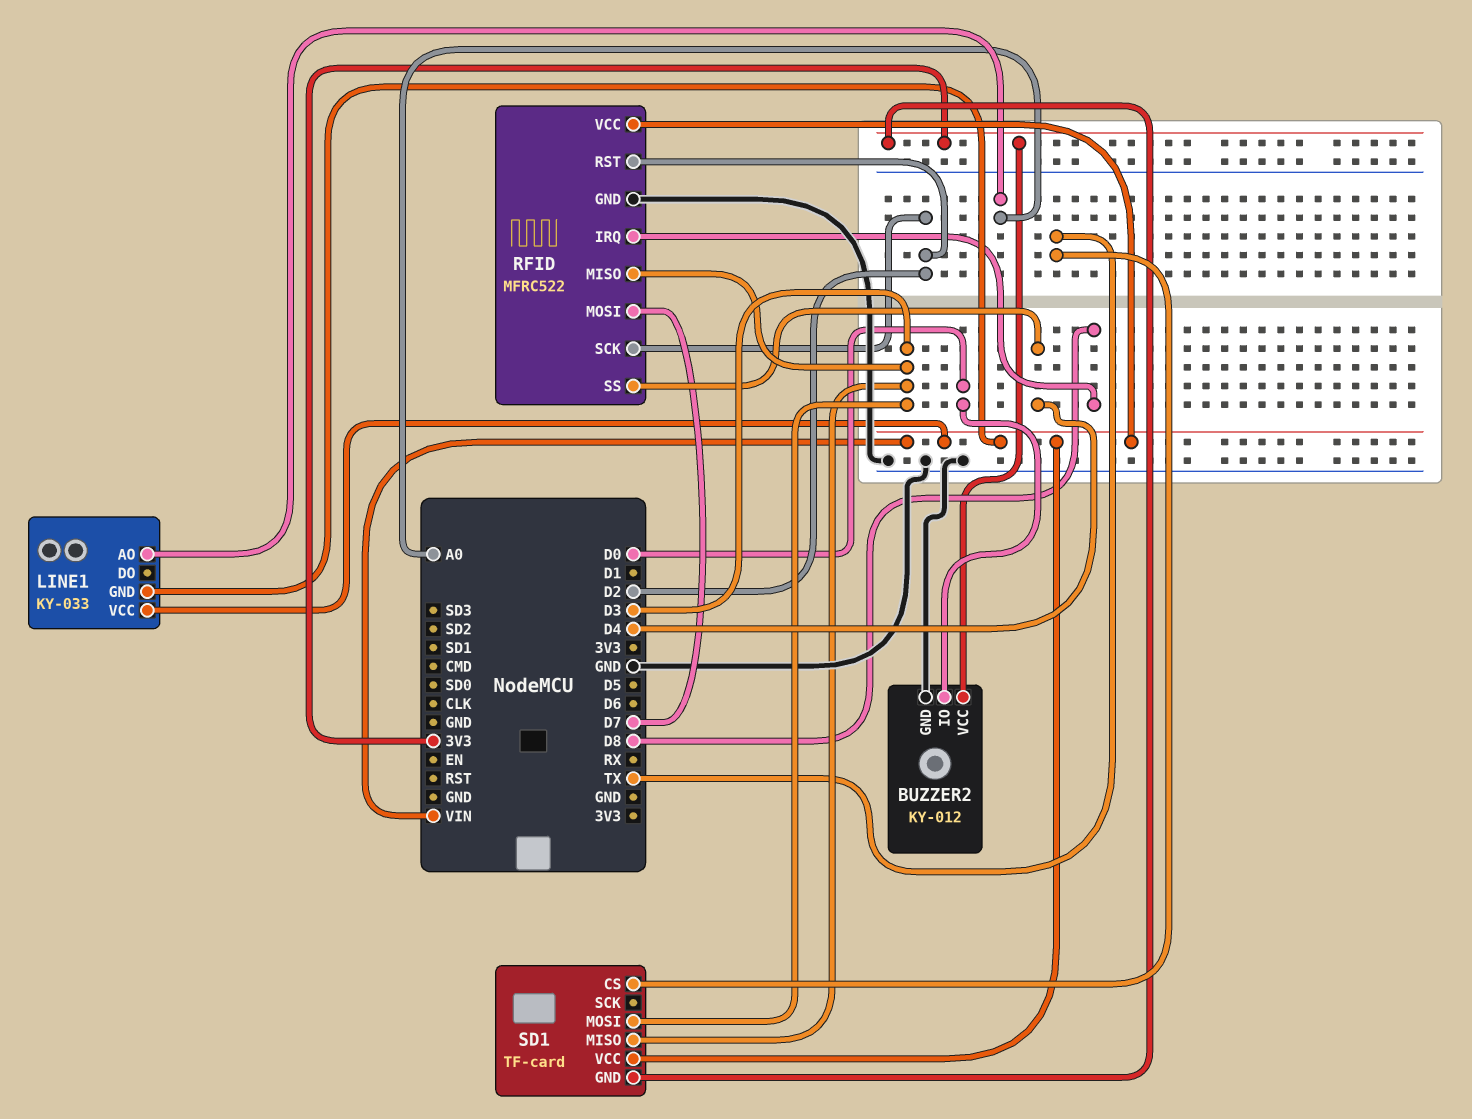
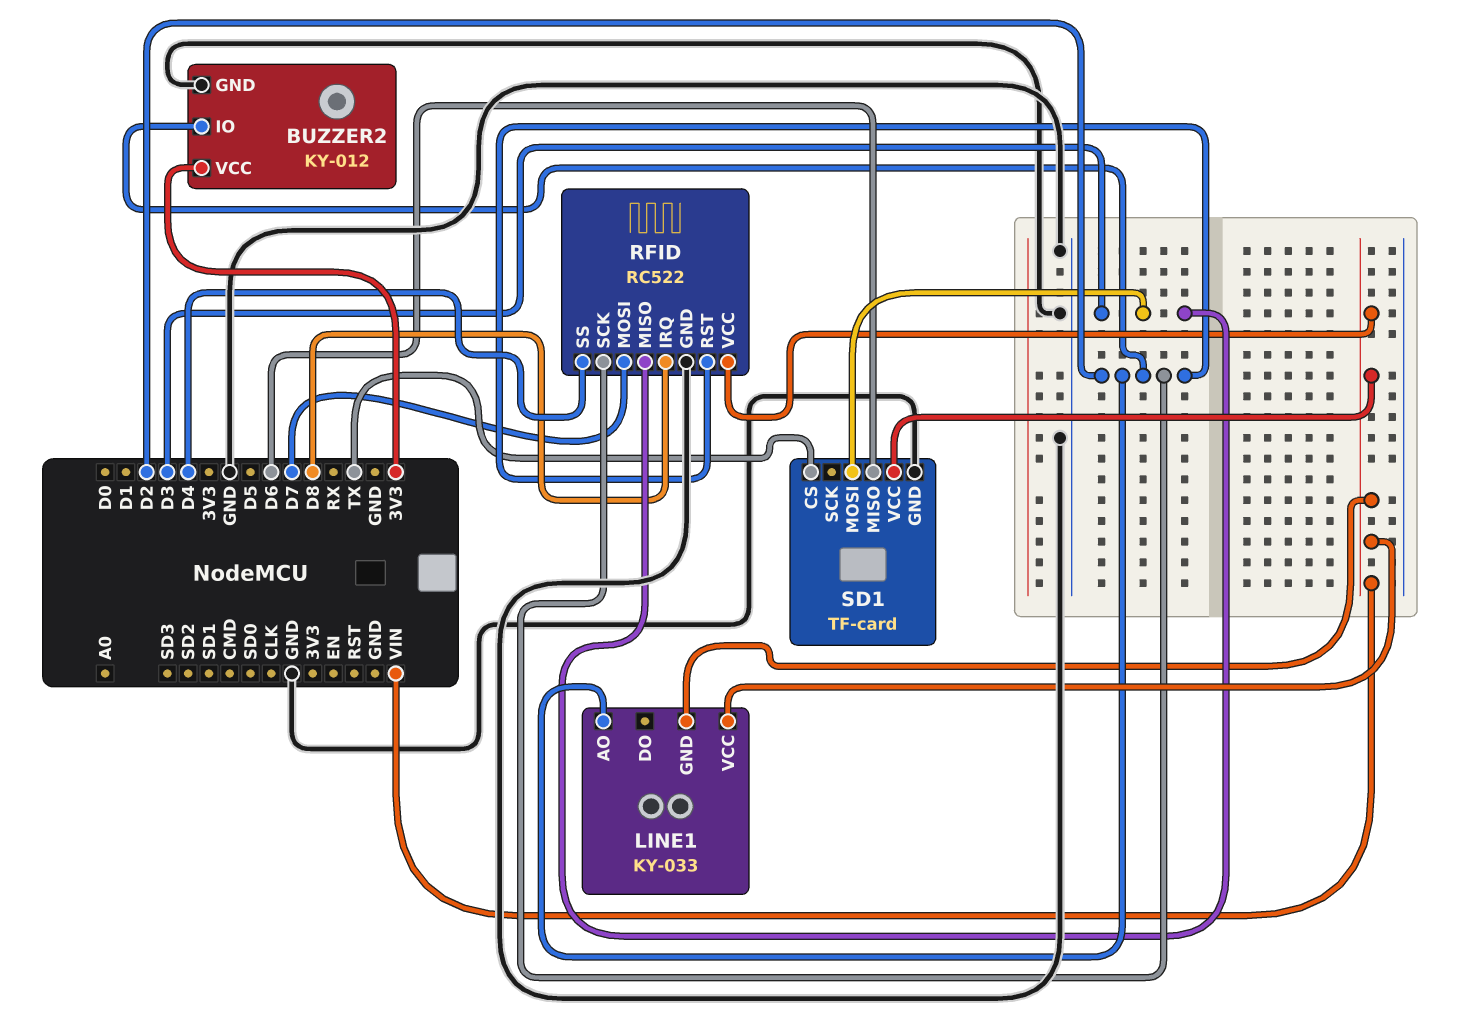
BUZZER2 pin IO: D0 -> D2
LINE1 pin AO: A0 -> D2
RFID: MFRC522 -> RC522
SD1 pin GND: 3V3 -> GND
SD1 pin MISO: D3 -> D6

